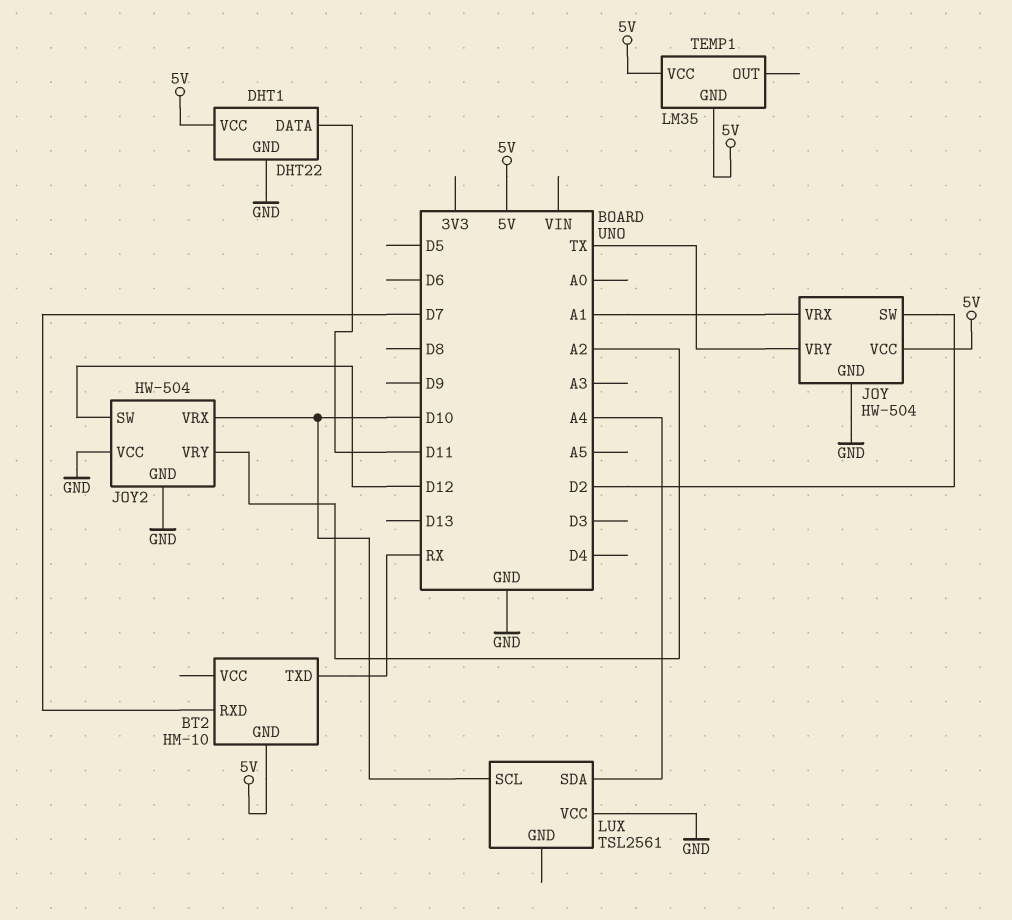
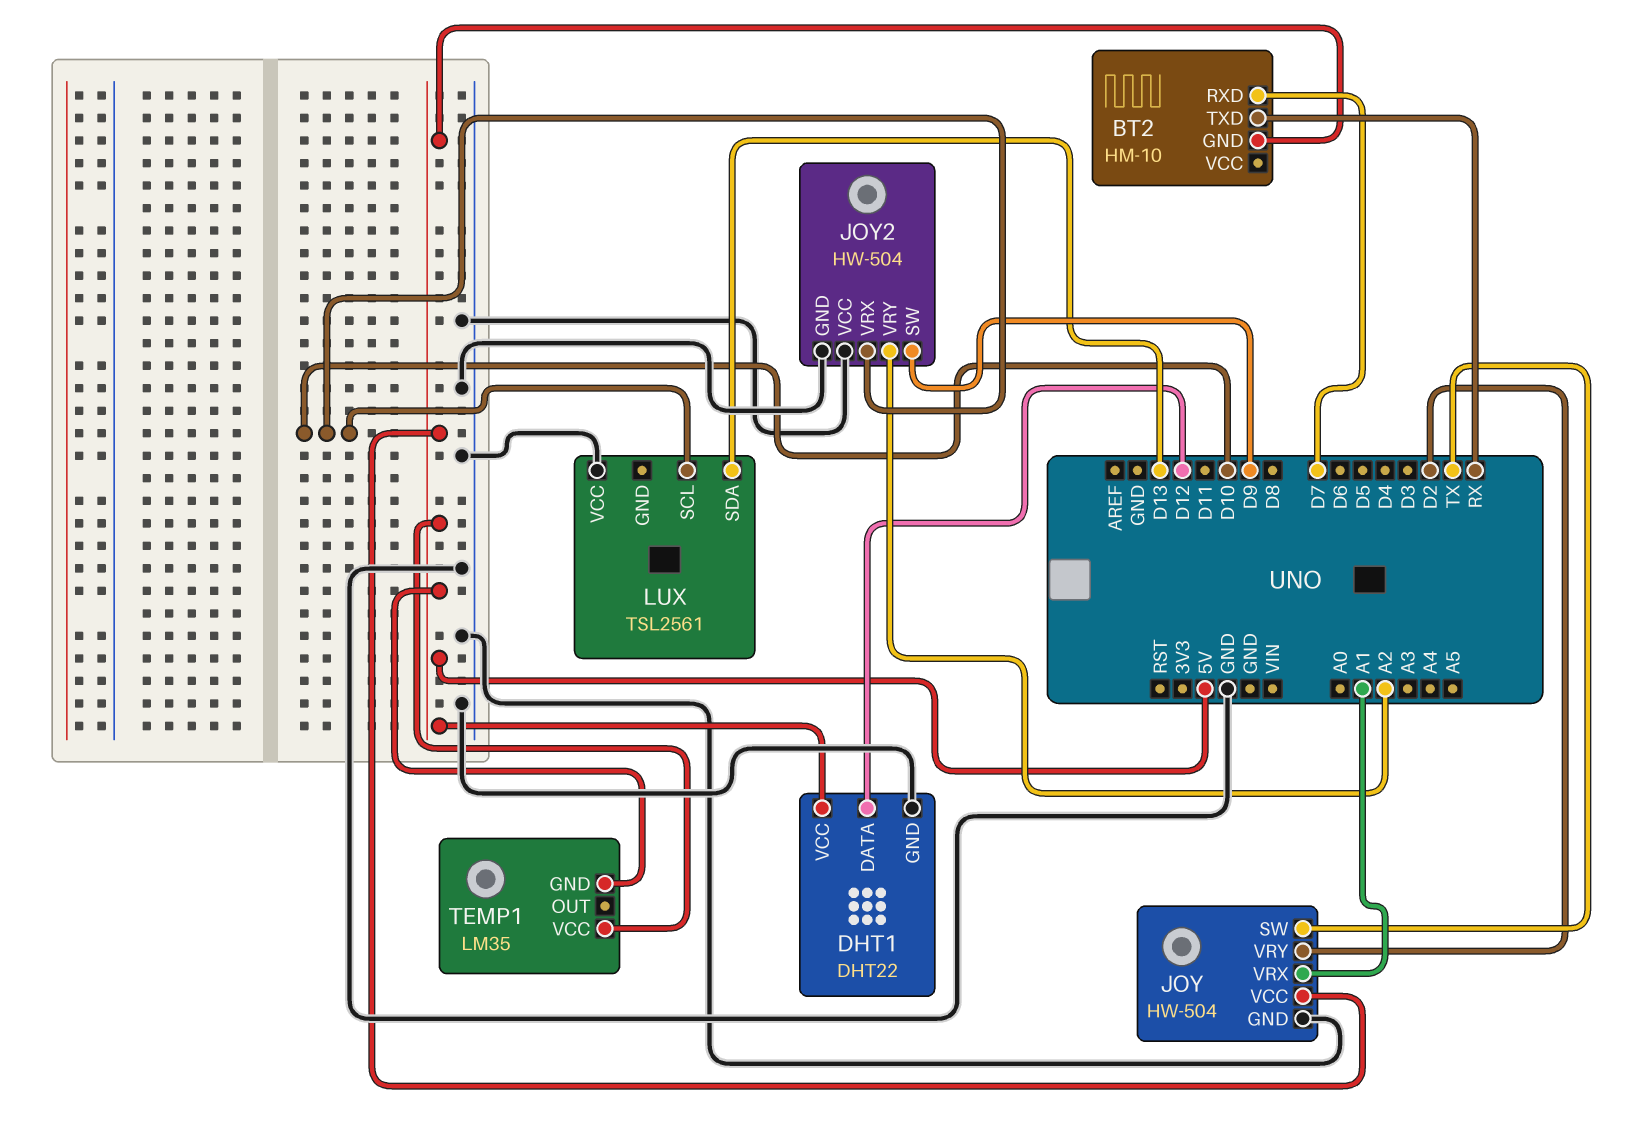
DHT1 pin DATA: D11 -> D12
JOY pin SW: D2 -> TX
JOY pin VRY: TX -> D2
JOY2 pin SW: D12 -> D9
LUX pin SDA: A4 -> D13

